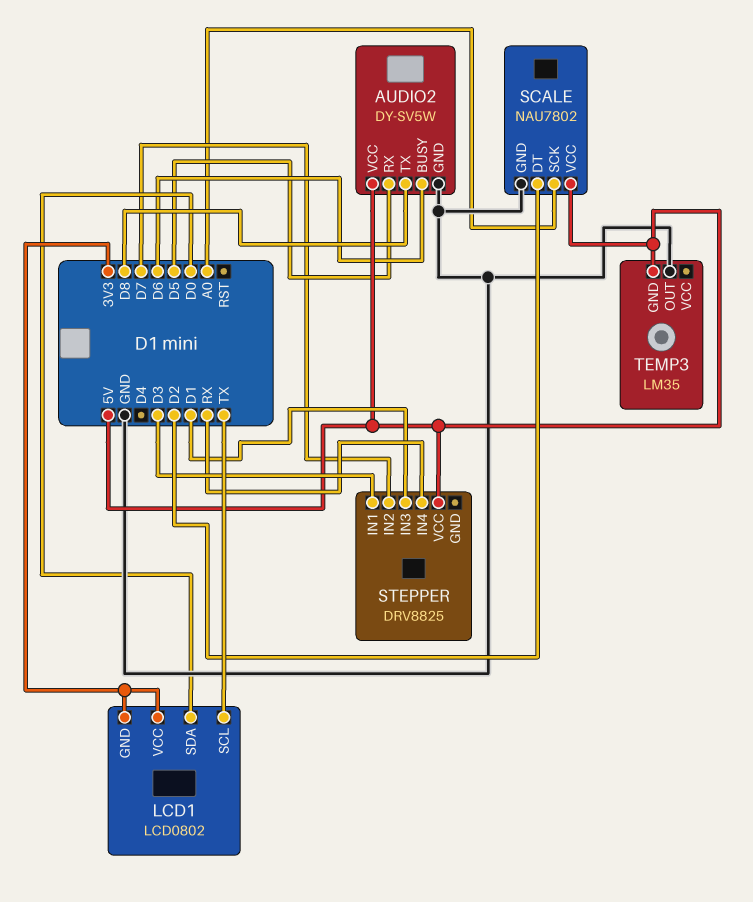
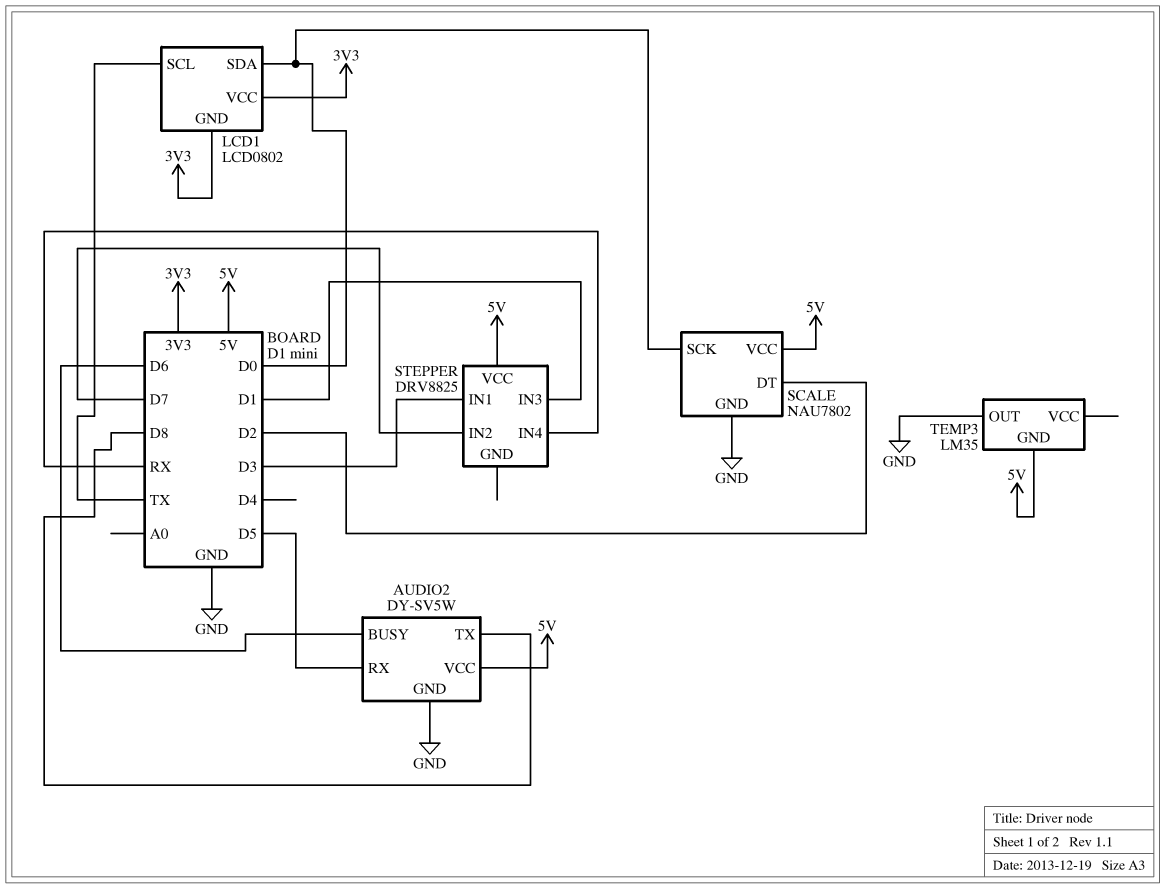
SCALE pin SCK: A0 -> D0

